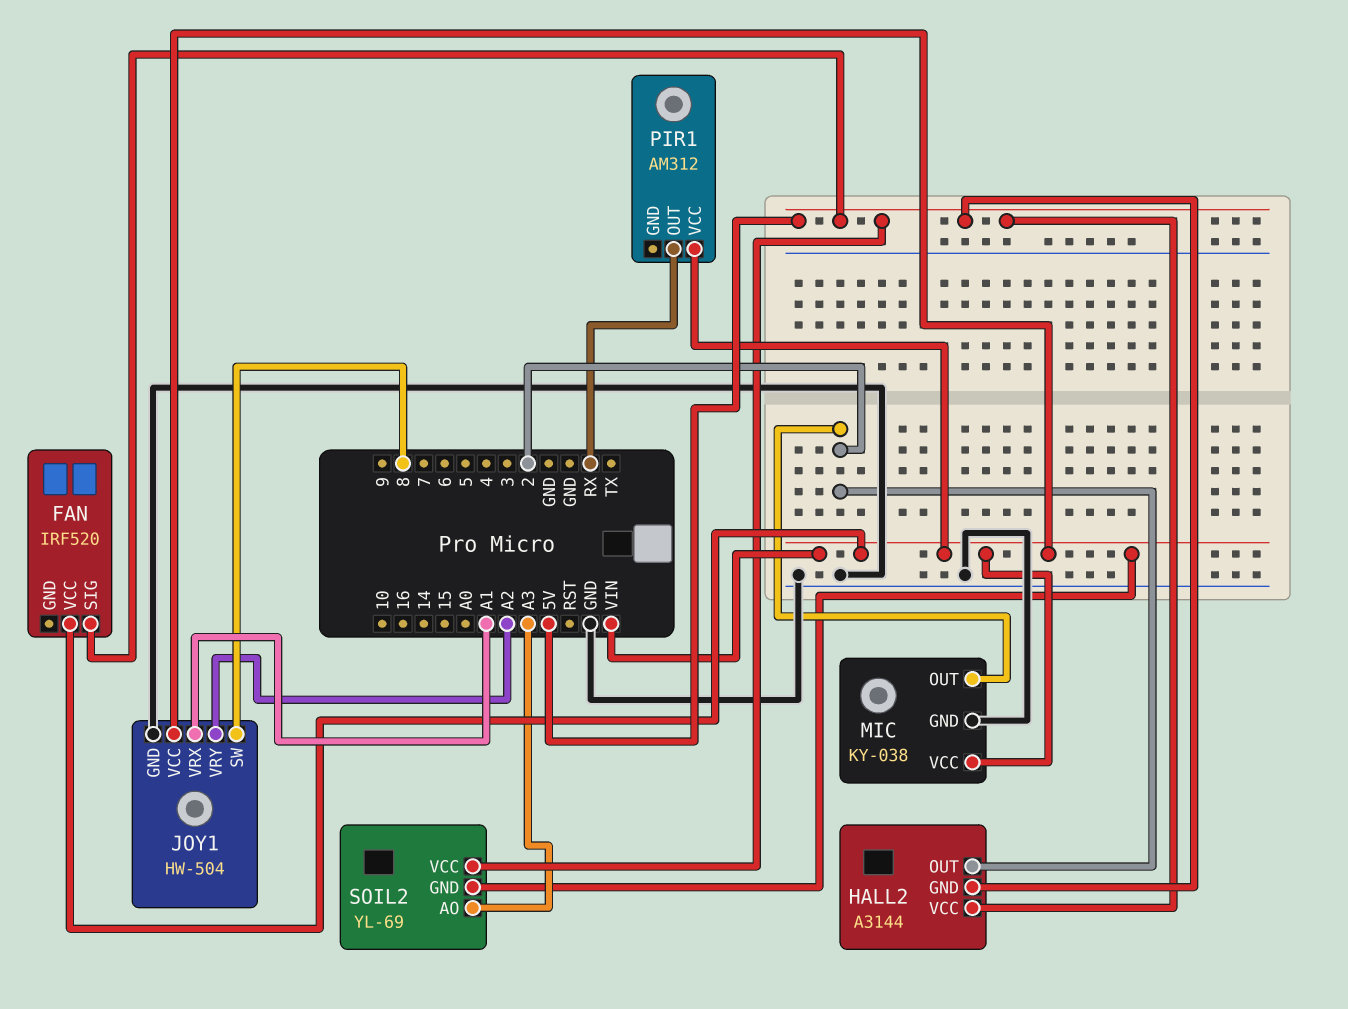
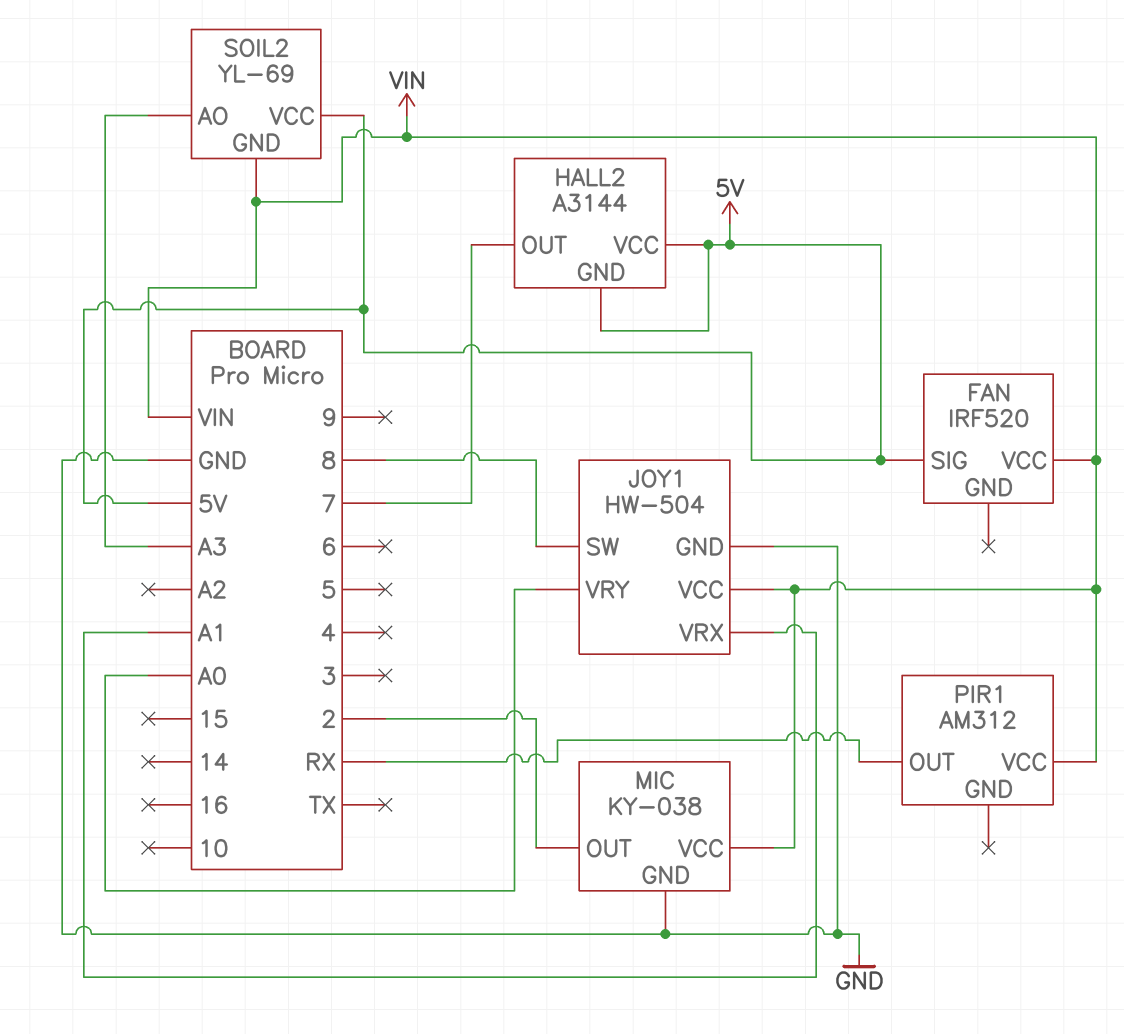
HALL2 pin OUT: 2 -> 7
JOY1 pin VRY: A2 -> A0

